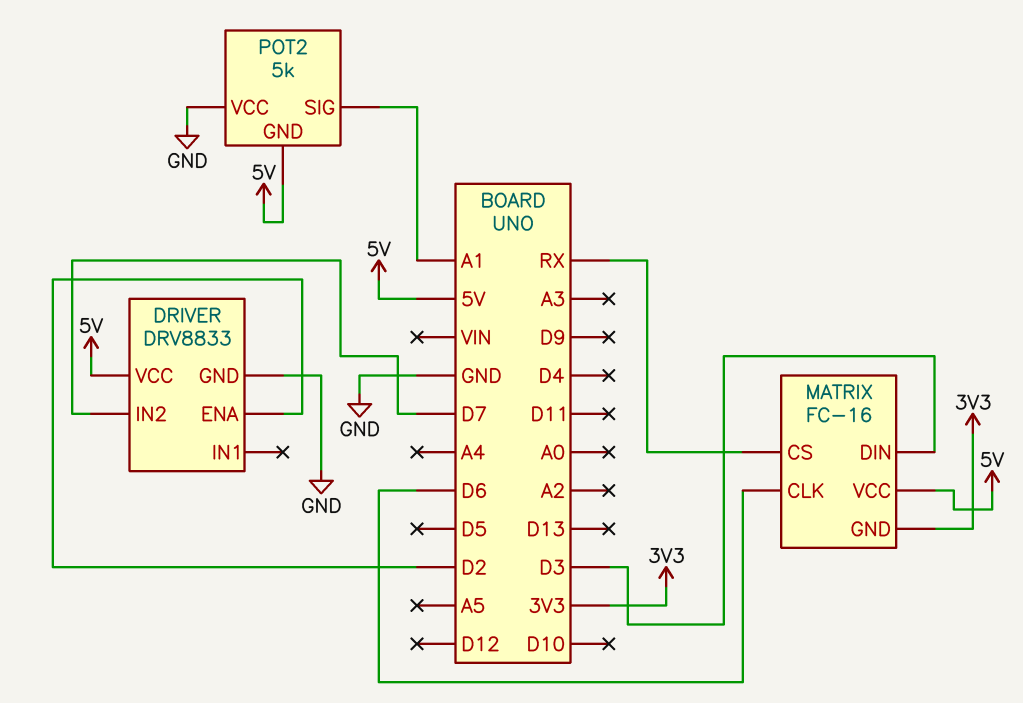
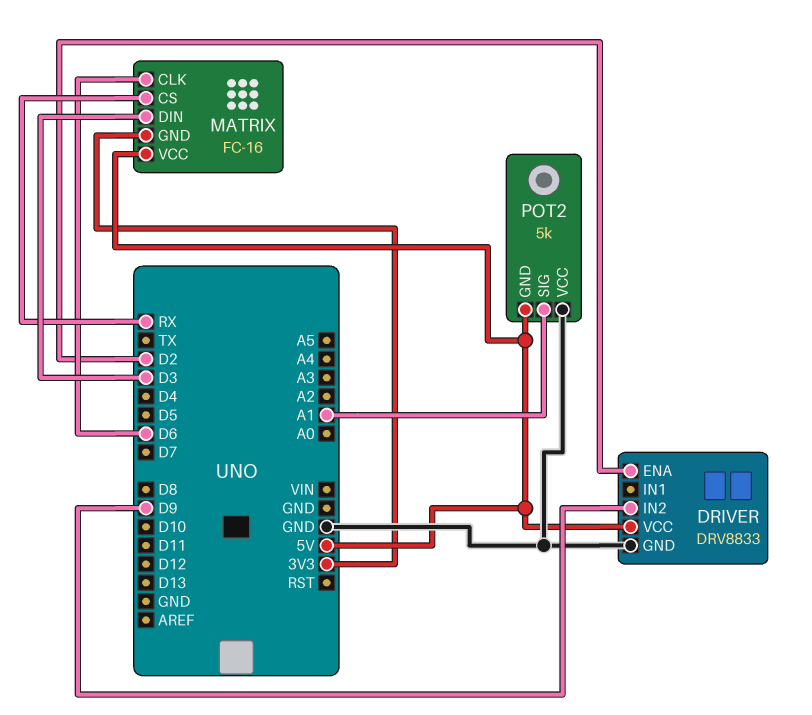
DRIVER pin IN2: D7 -> D9

